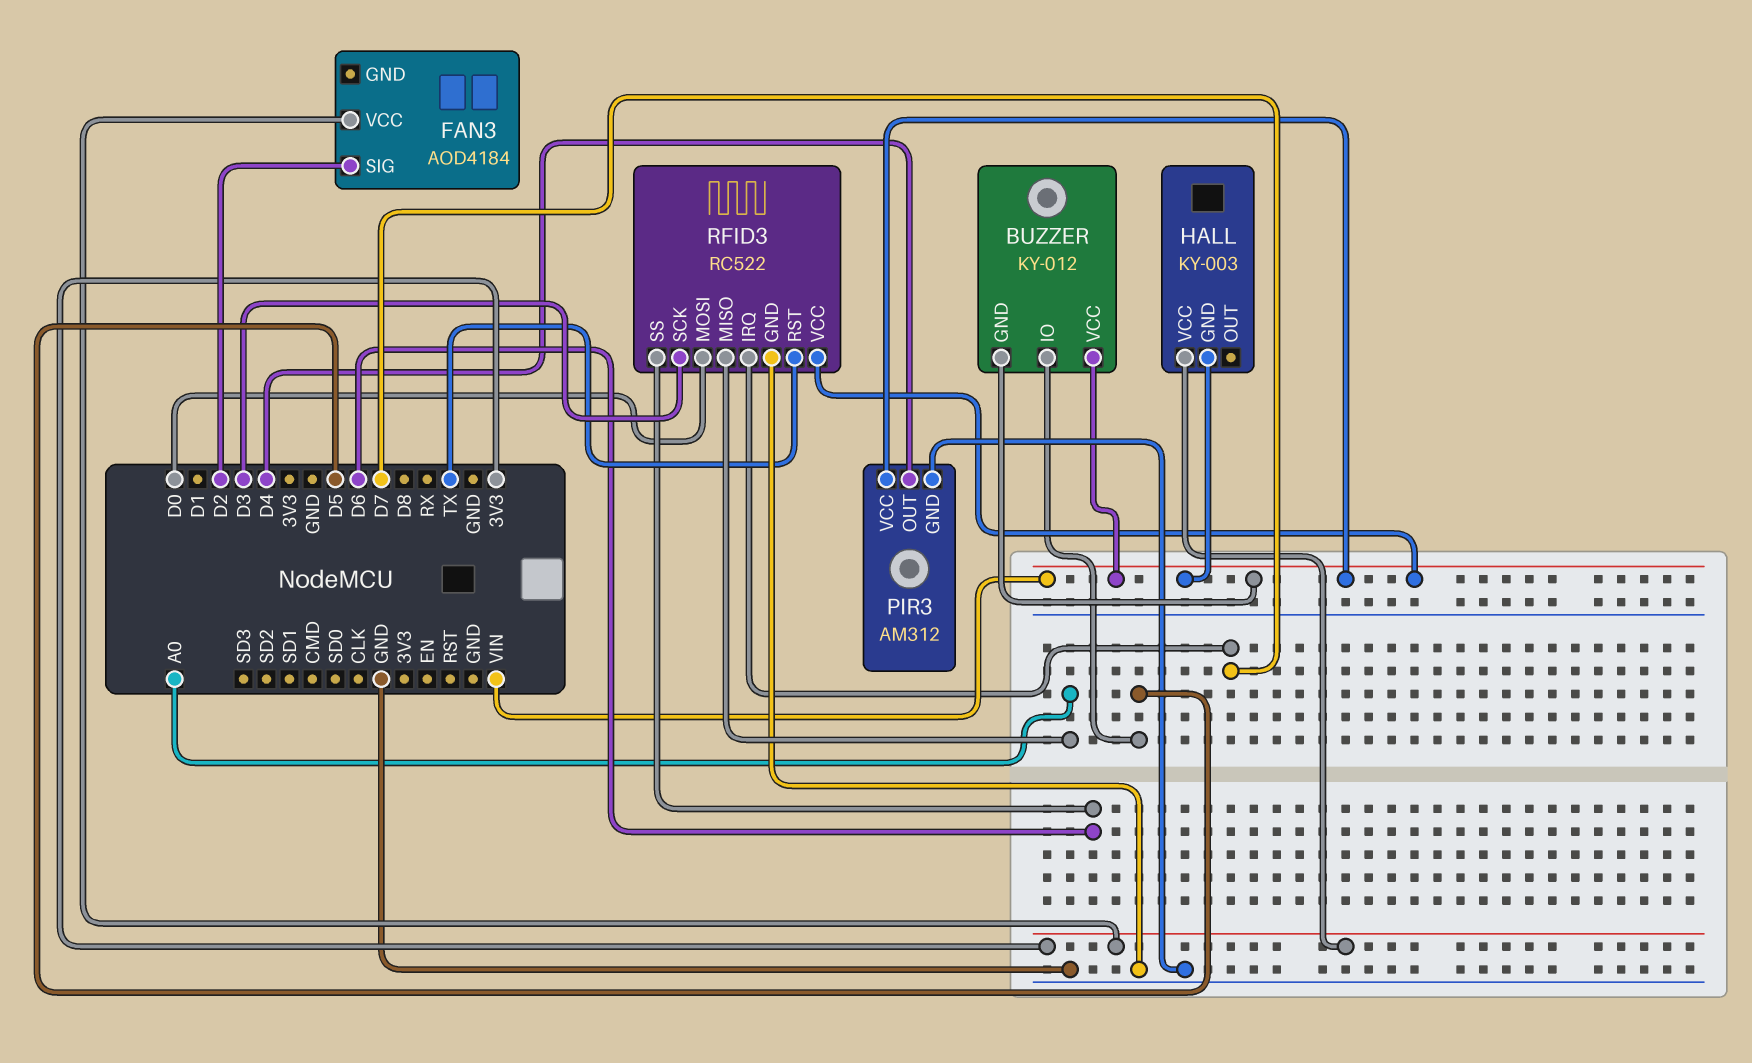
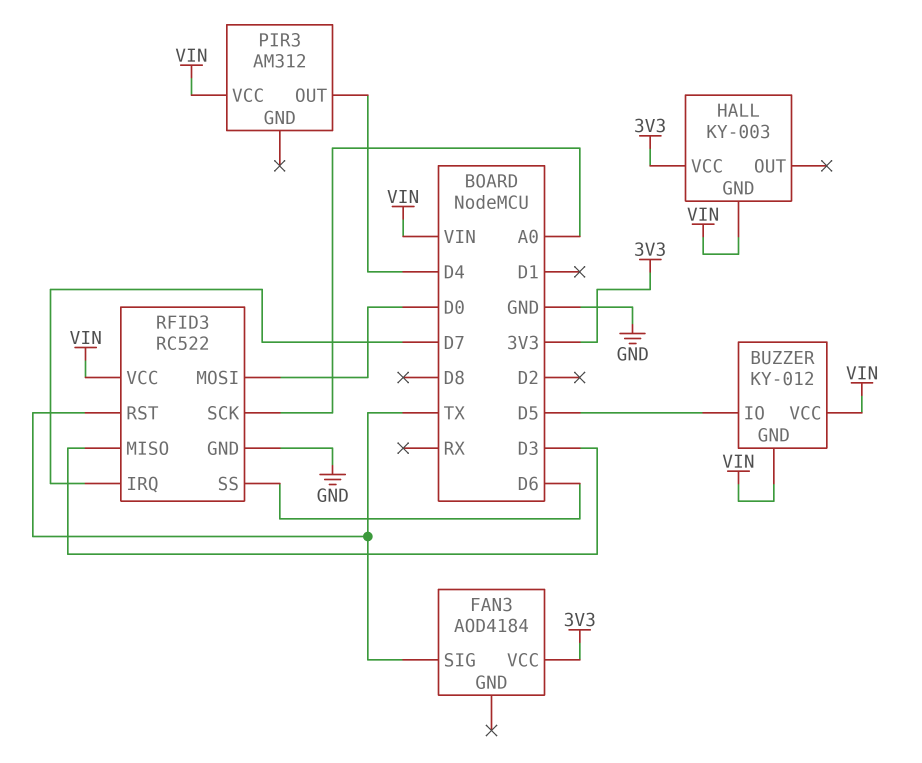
FAN3 pin SIG: D2 -> TX
PIR3 pin GND: GND -> none
RFID3 pin MISO: A0 -> D3
RFID3 pin SCK: D3 -> A0

